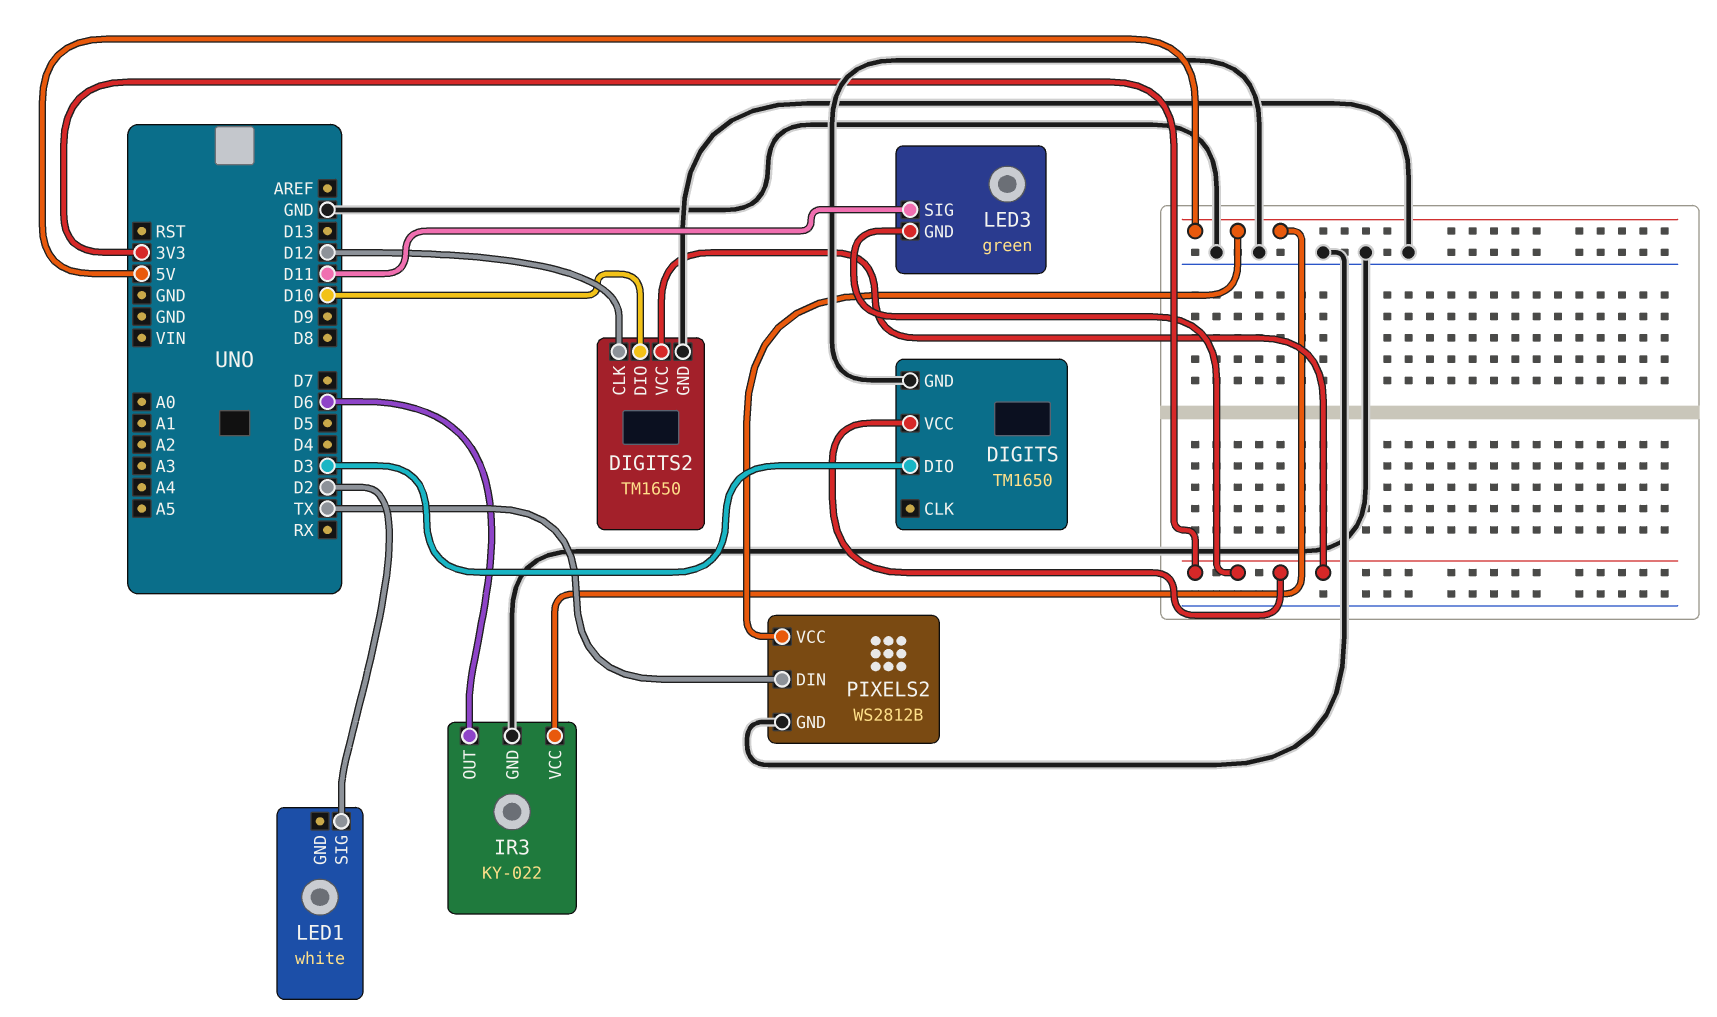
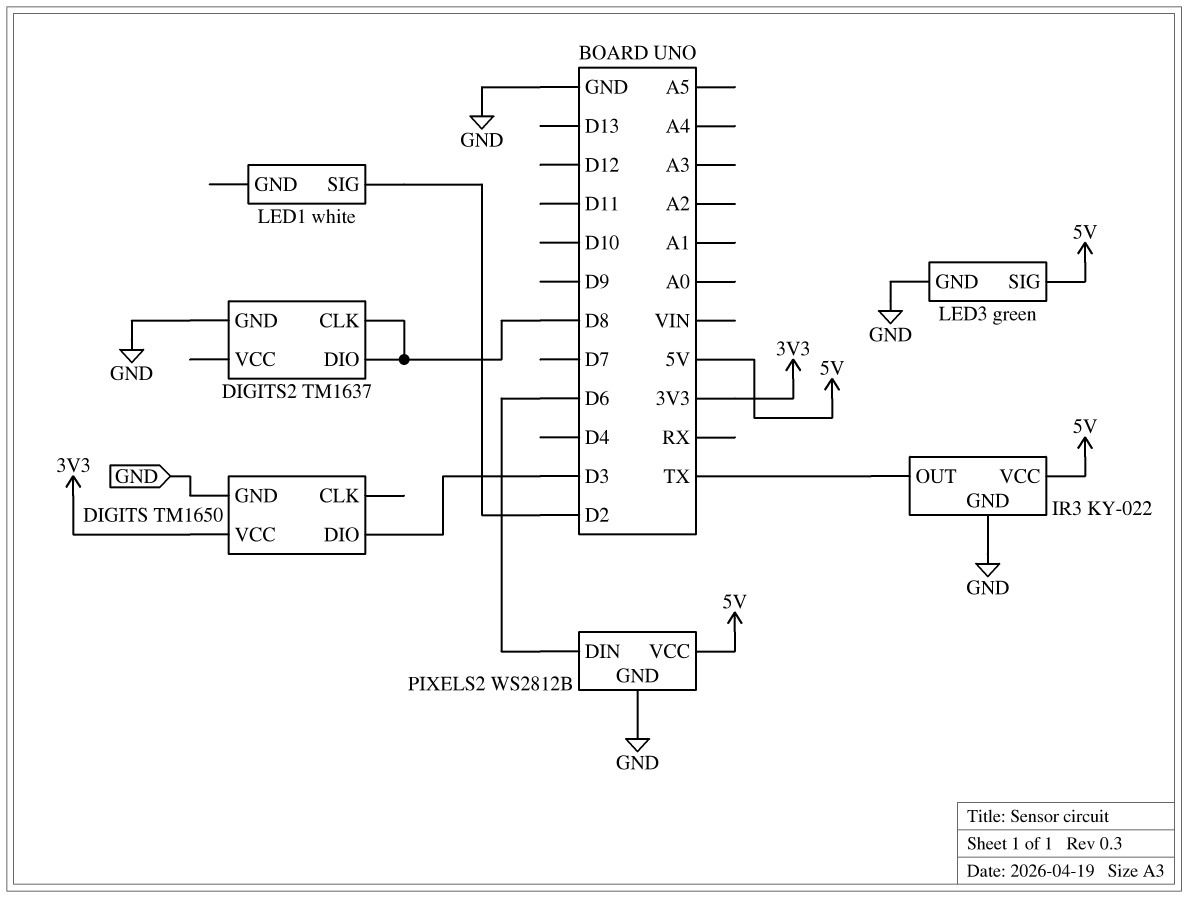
DIGITS2: TM1650 -> TM1637
DIGITS2 pin CLK: D12 -> D8
DIGITS2 pin DIO: D10 -> D8
DIGITS2 pin VCC: 3V3 -> none
IR3 pin OUT: D6 -> TX
LED3 pin GND: 3V3 -> GND
LED3 pin SIG: D11 -> 5V
PIXELS2 pin DIN: TX -> D6

